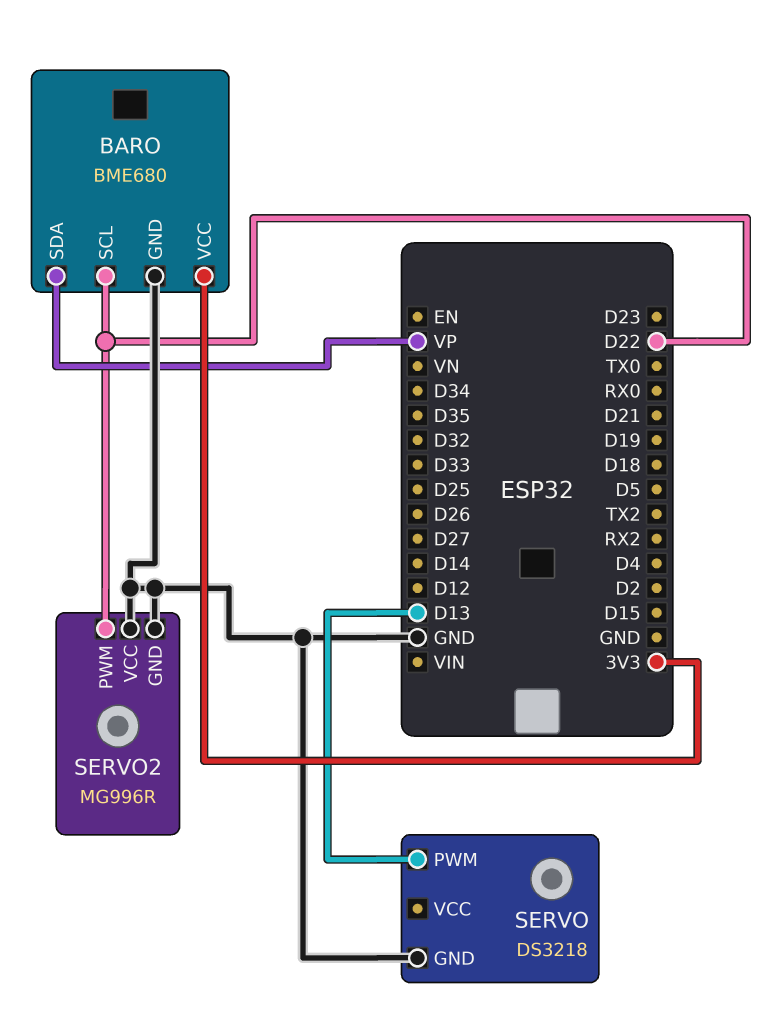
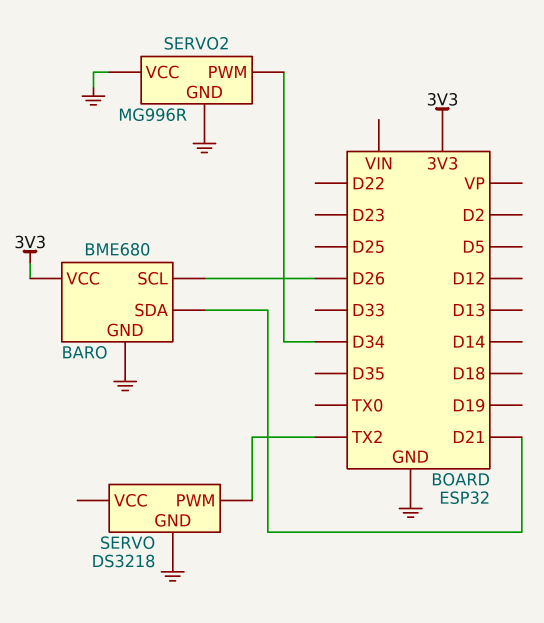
BARO pin SCL: D22 -> D26
BARO pin SDA: VP -> D21
SERVO pin PWM: D13 -> TX2
SERVO2 pin PWM: D22 -> D34

